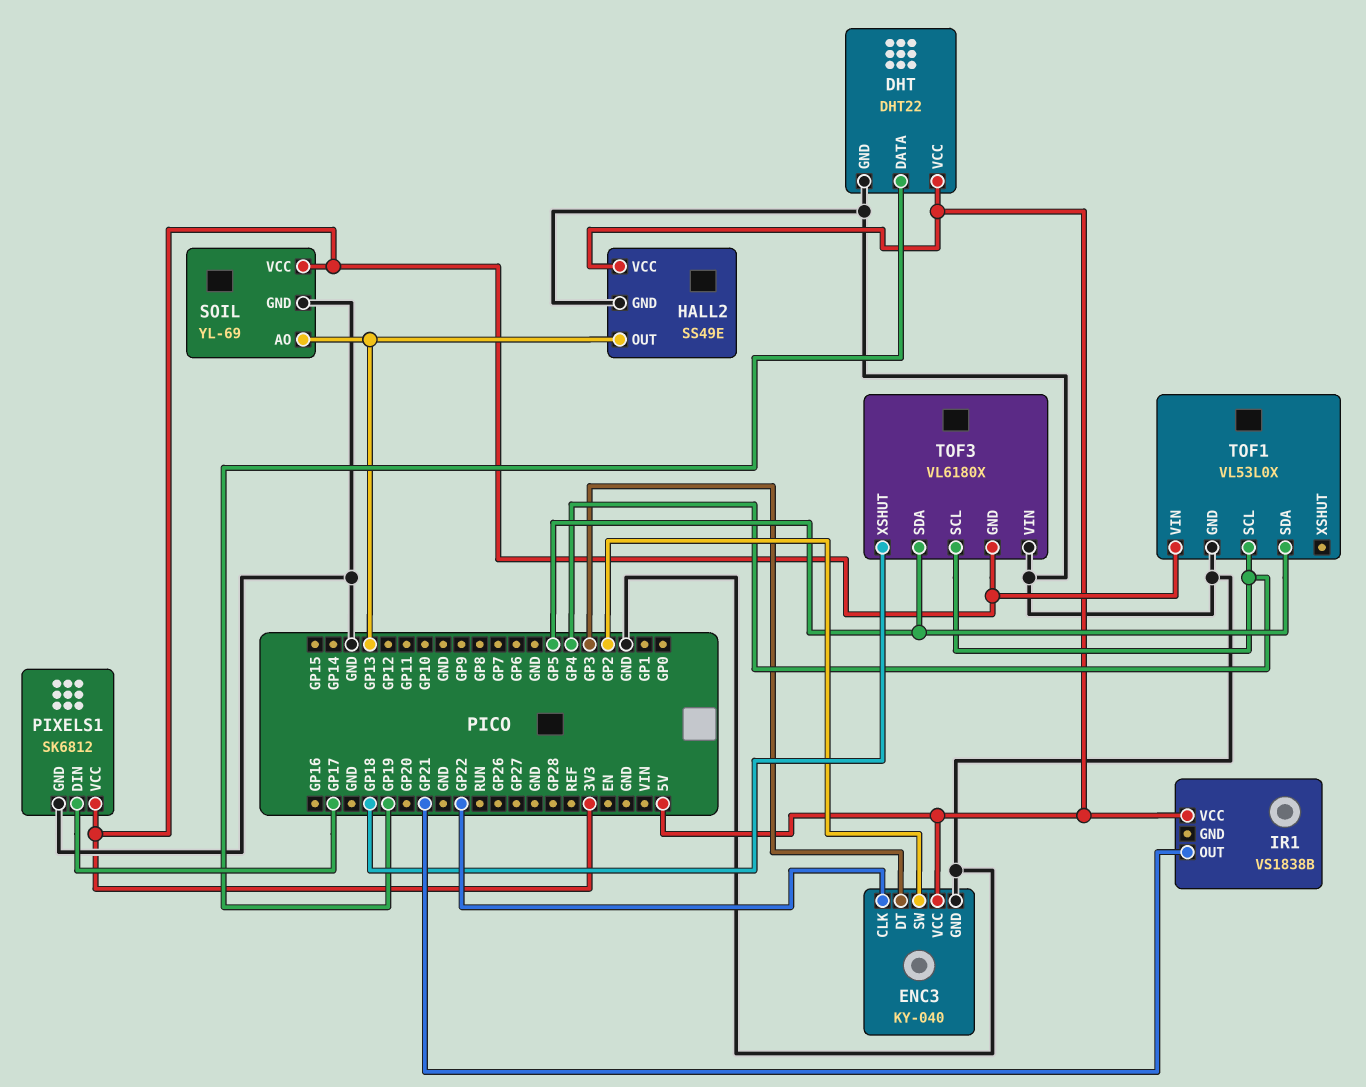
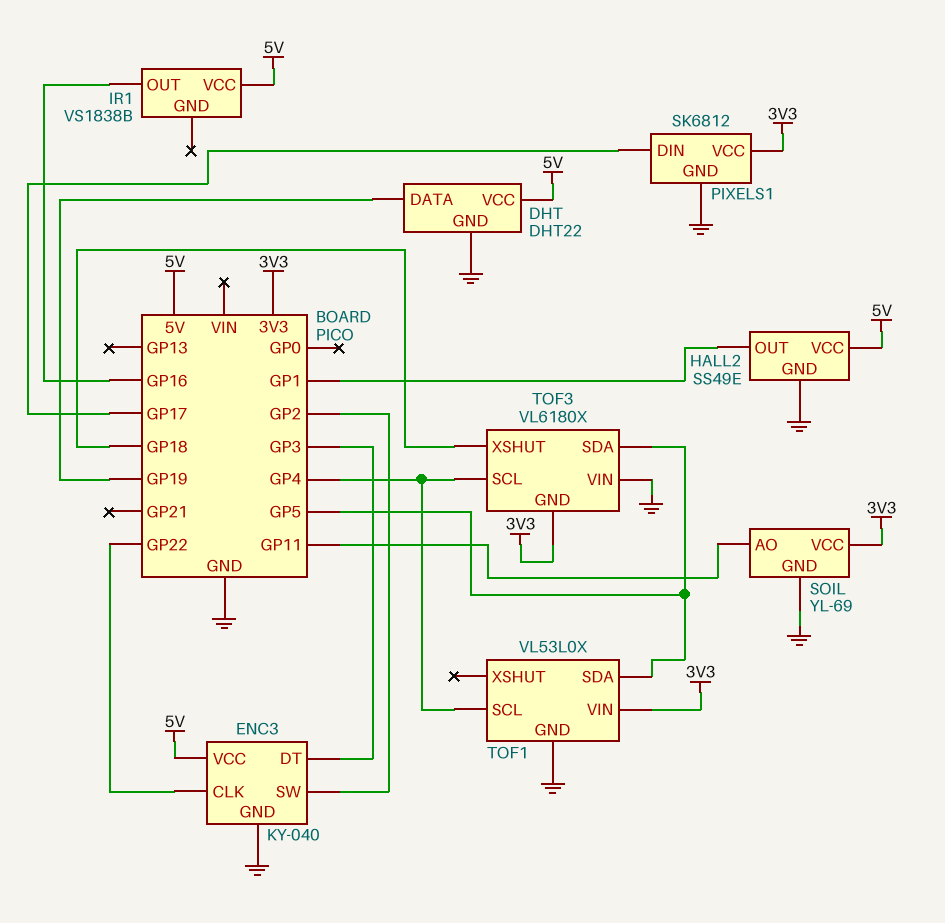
HALL2 pin OUT: GP13 -> GP1
IR1 pin OUT: GP21 -> GP16
SOIL pin AO: GP13 -> GP11

